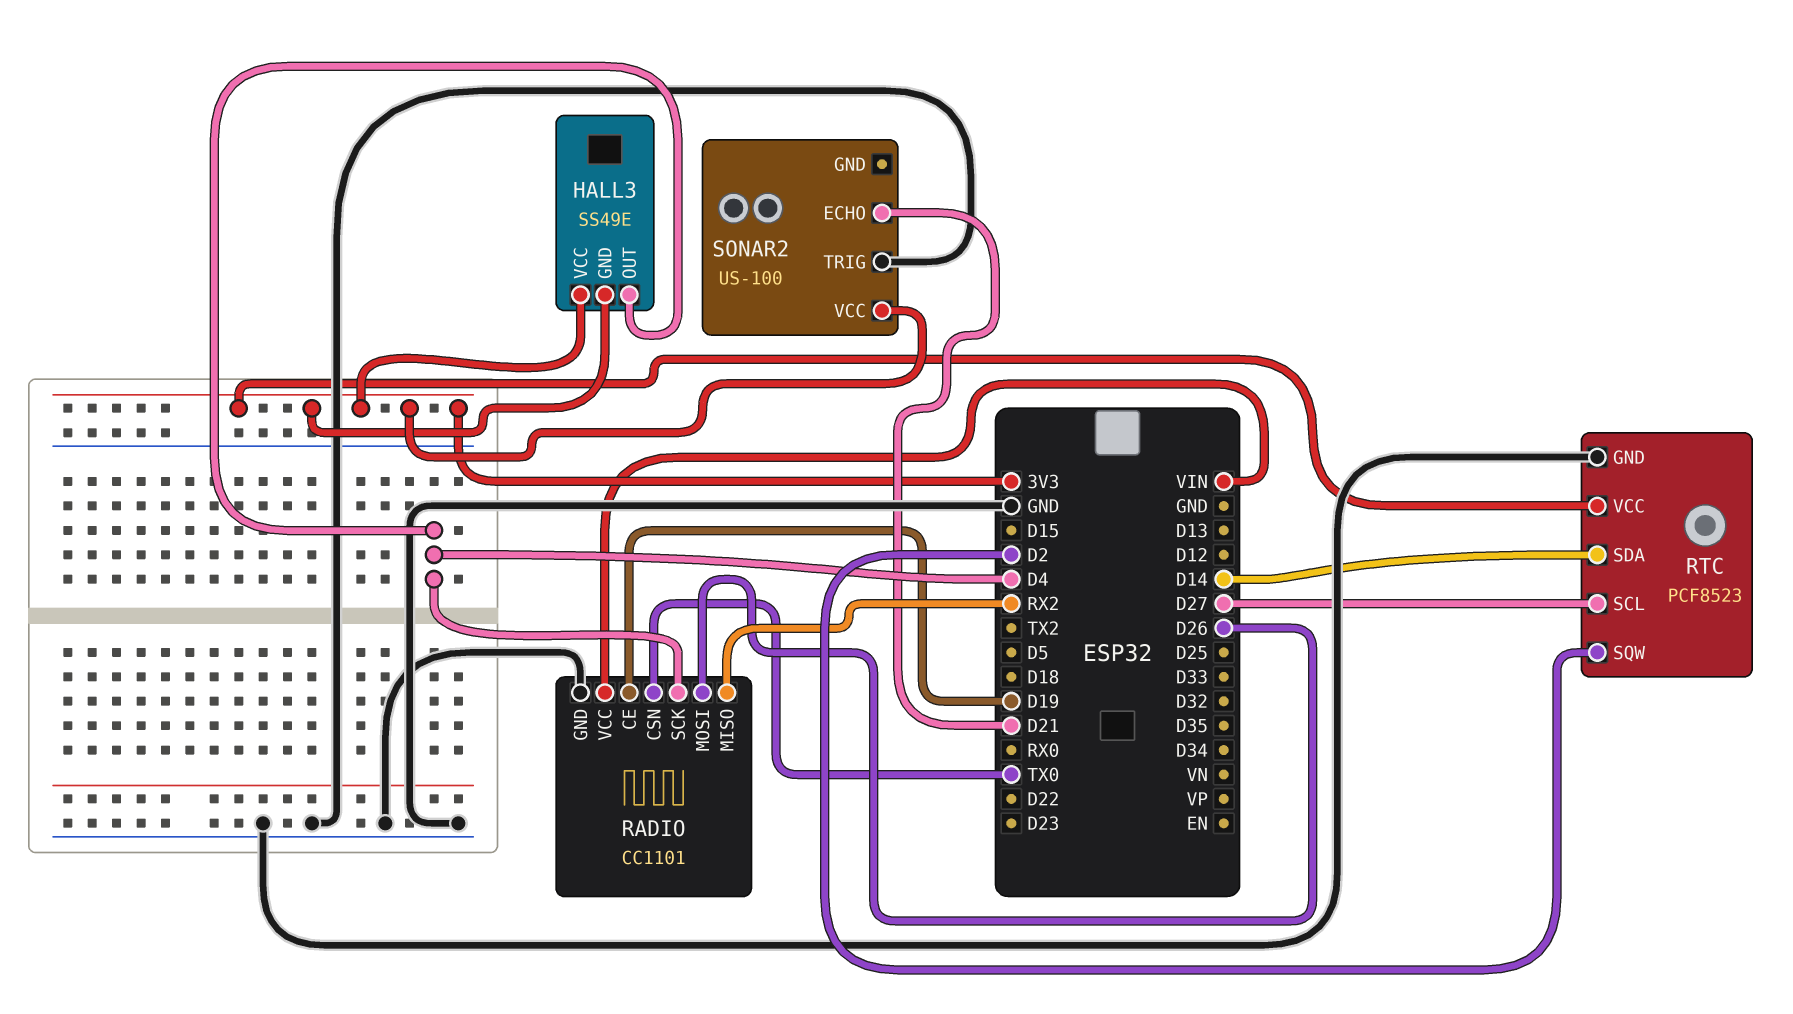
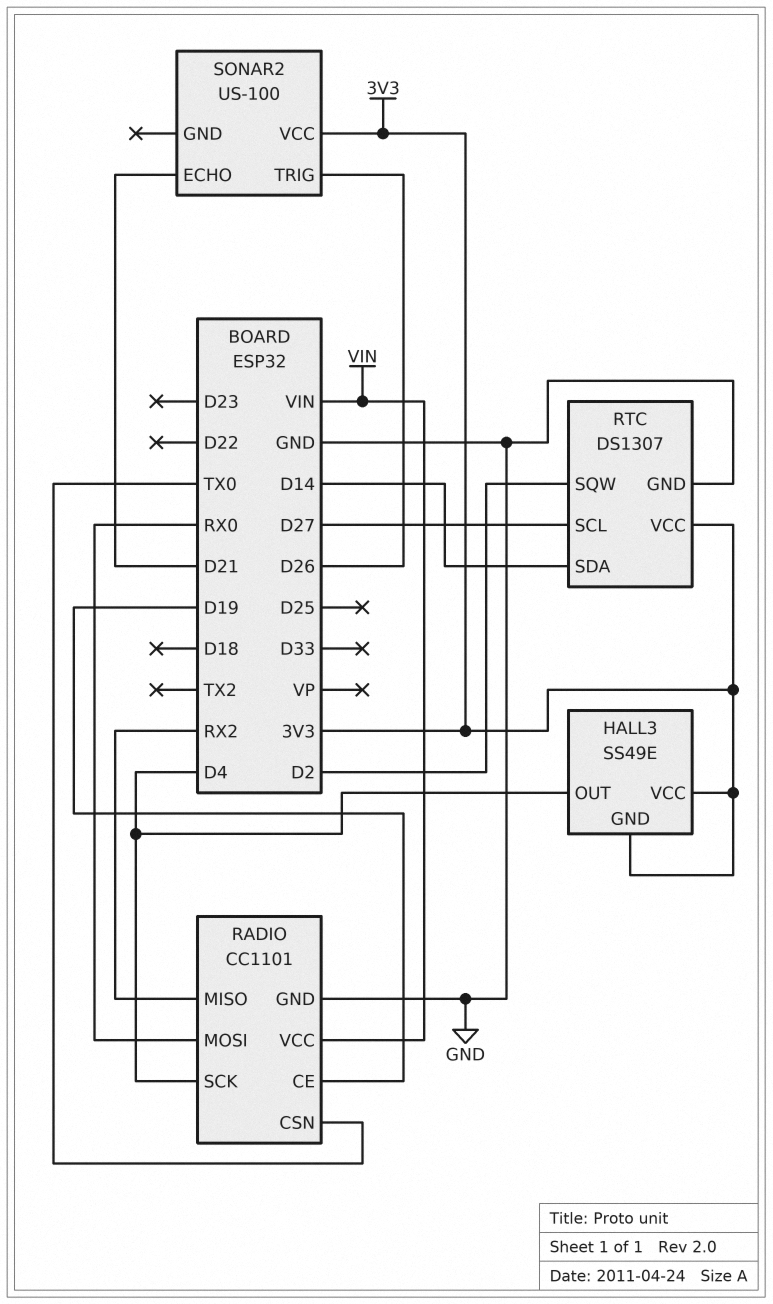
RADIO pin MOSI: D26 -> RX0
RTC: PCF8523 -> DS1307
SONAR2 pin TRIG: GND -> D26

